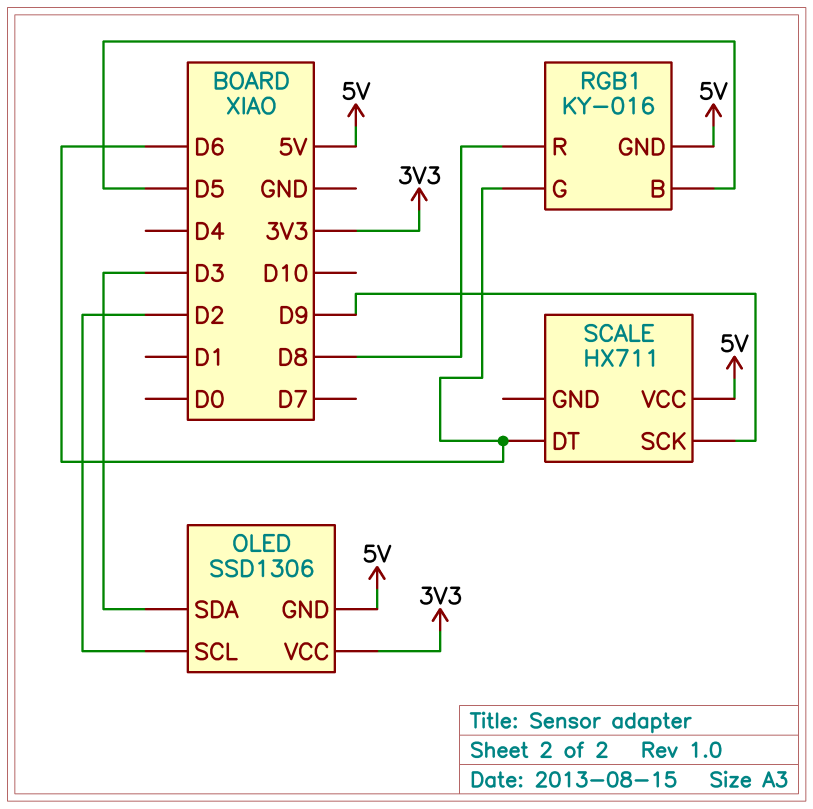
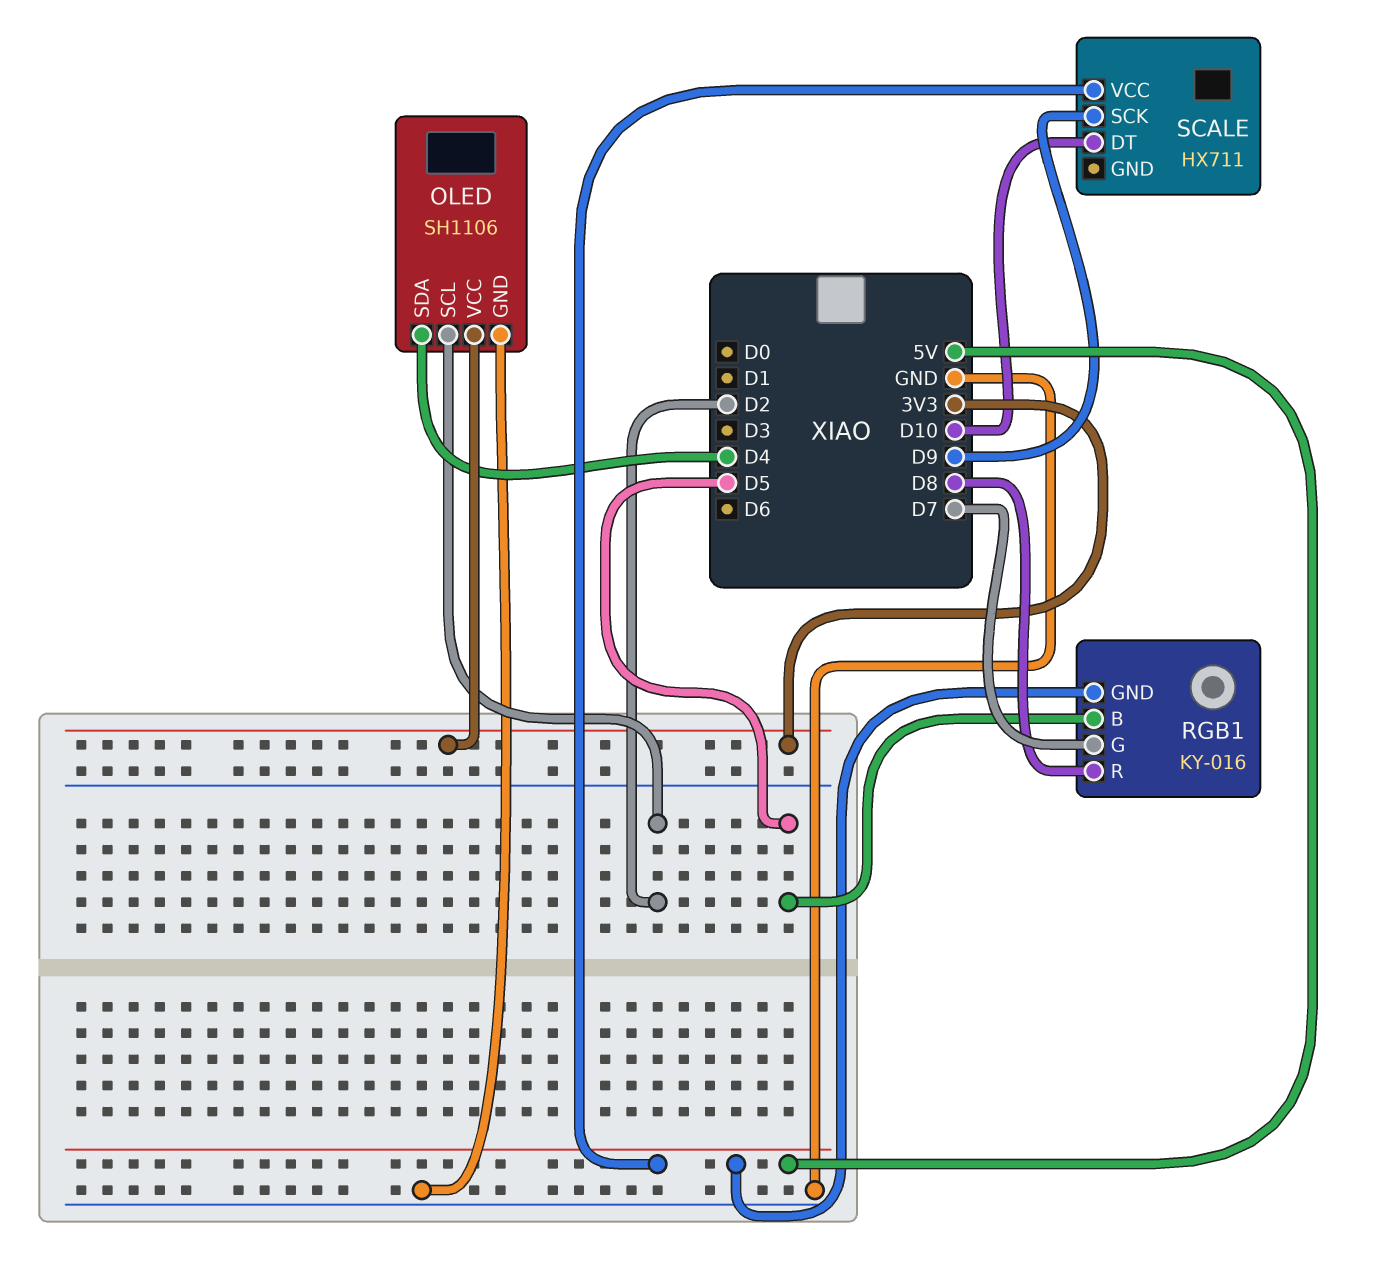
OLED: SSD1306 -> SH1106
OLED pin GND: 5V -> GND
OLED pin SDA: D3 -> D4
RGB1 pin G: D6 -> D7
SCALE pin DT: D6 -> D10

